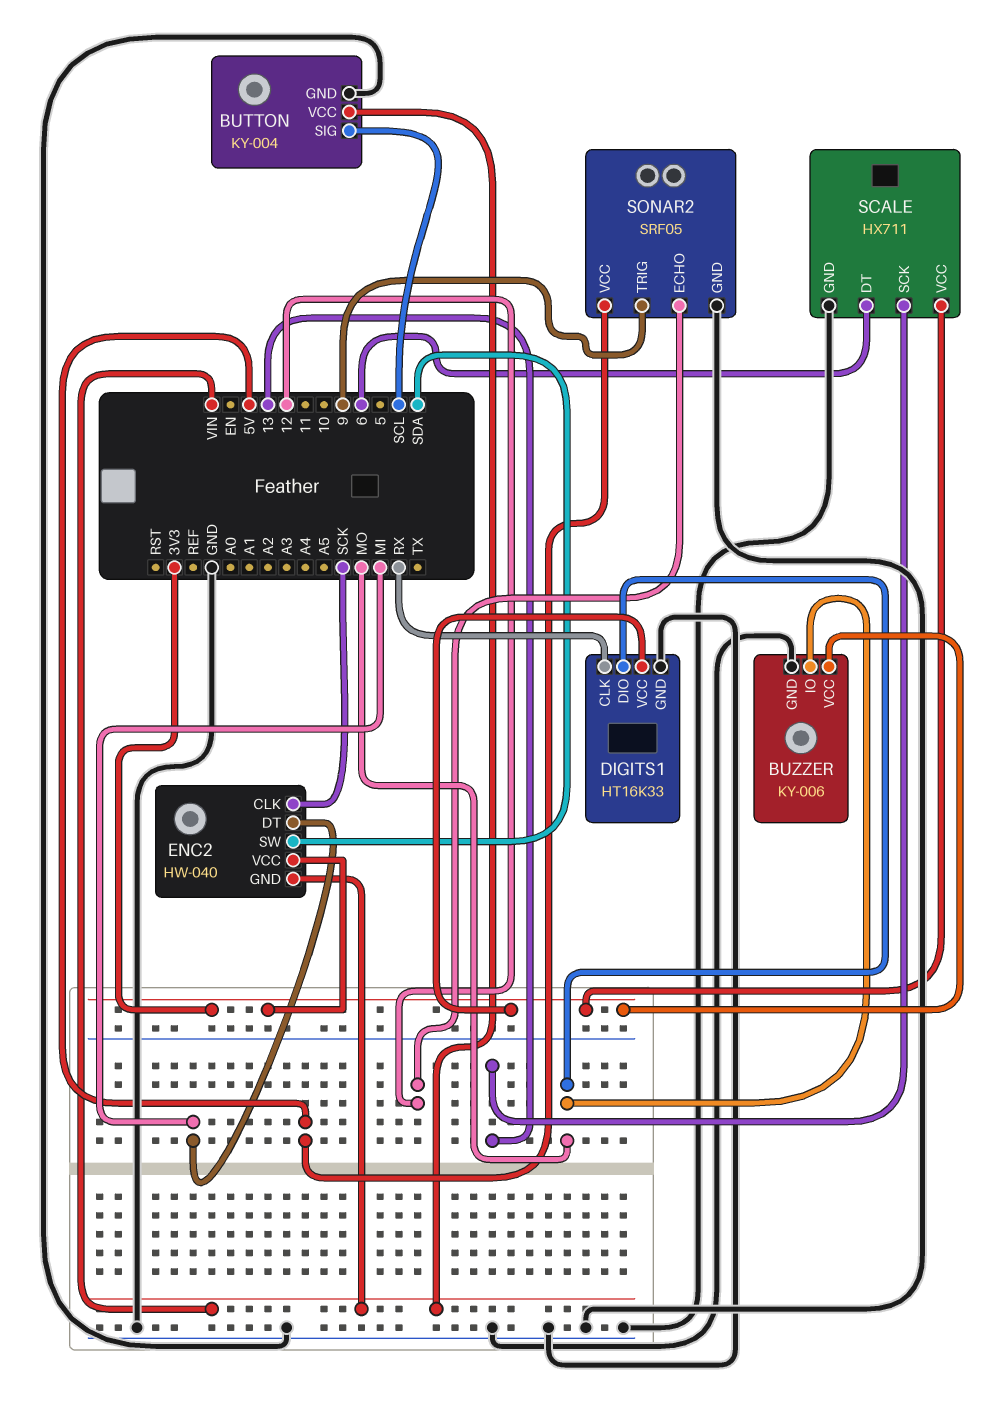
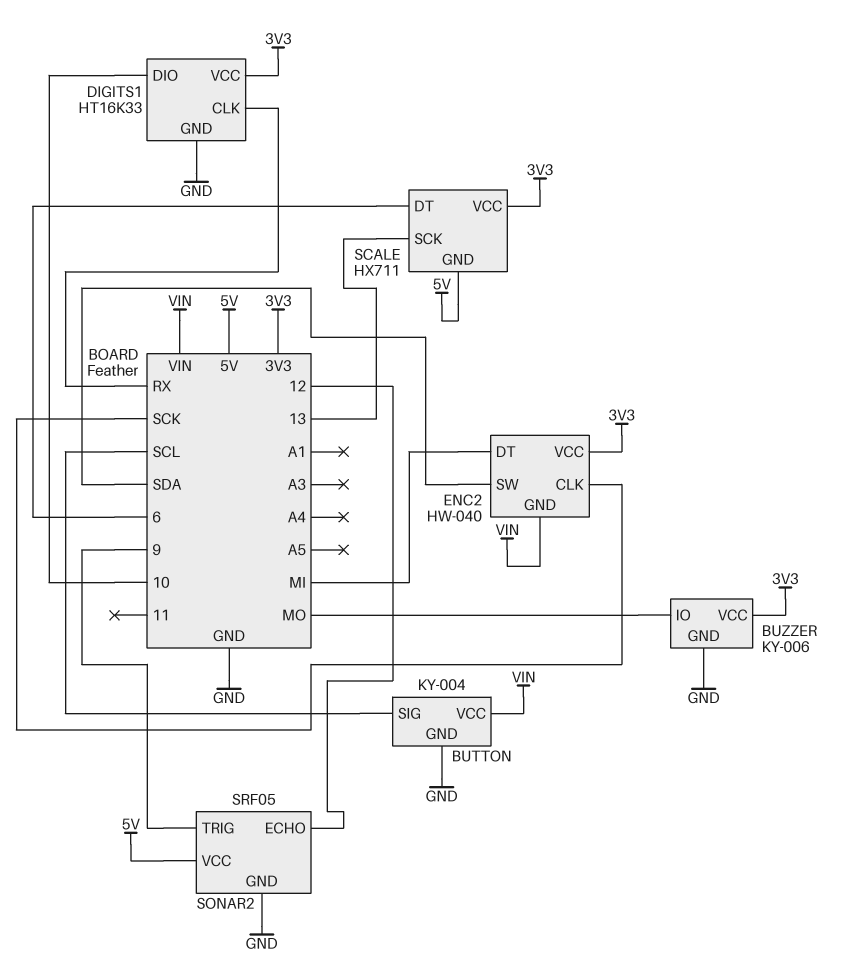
DIGITS1 pin DIO: MO -> 10
SCALE pin GND: GND -> 5V

